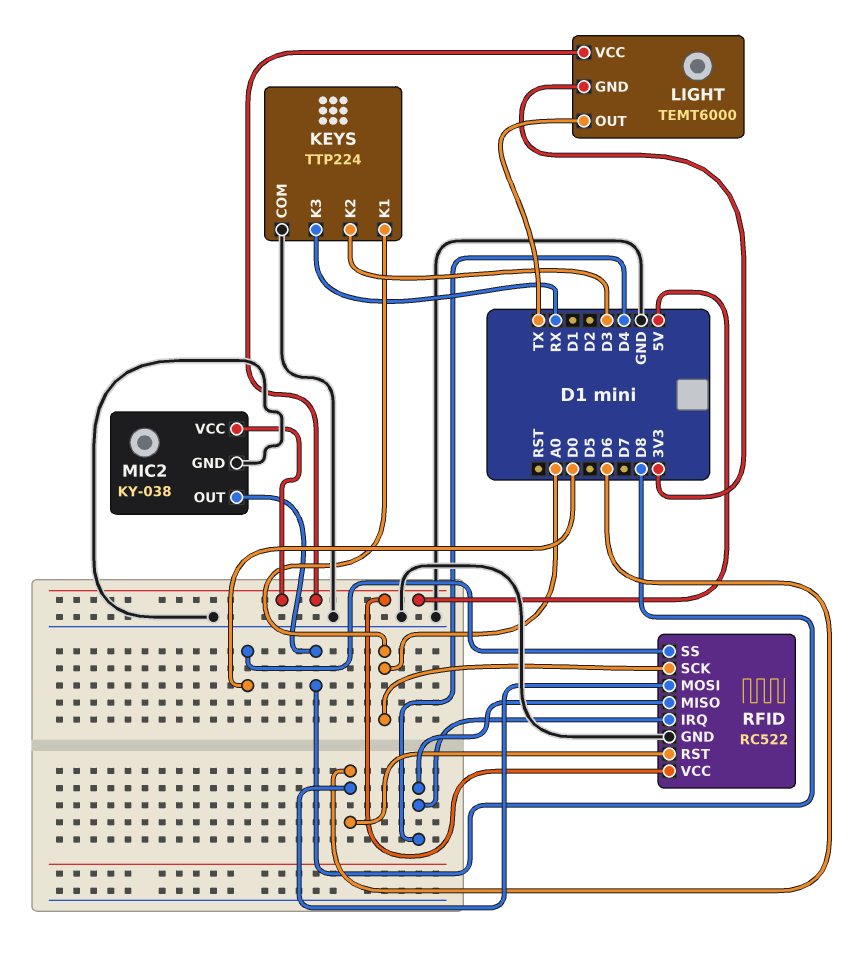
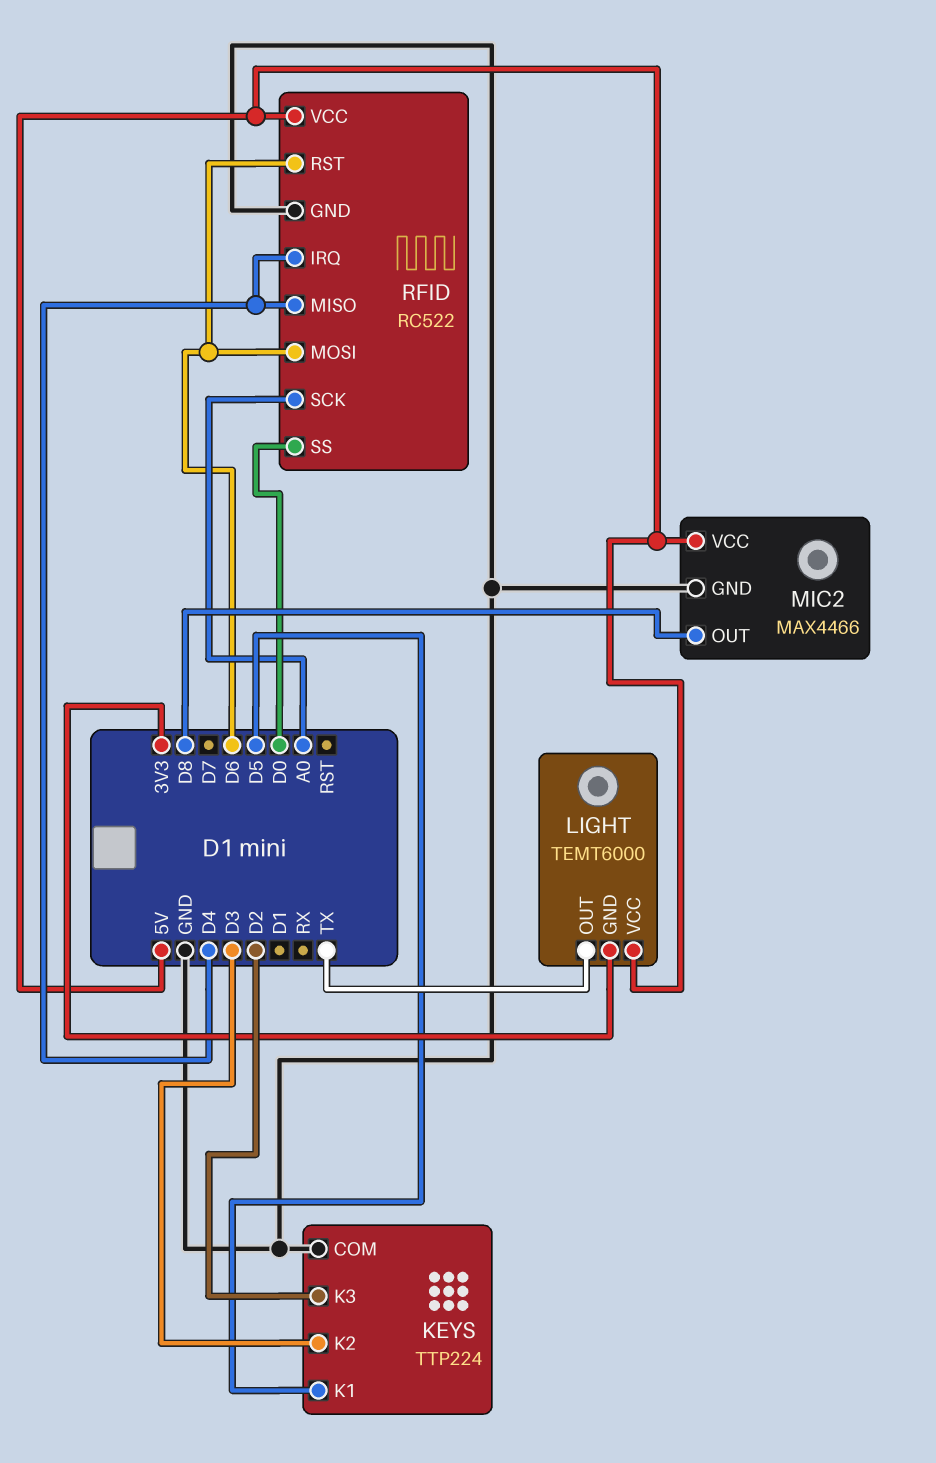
KEYS pin K1: A0 -> D5
KEYS pin K3: RX -> D2
MIC2: KY-038 -> MAX4466

